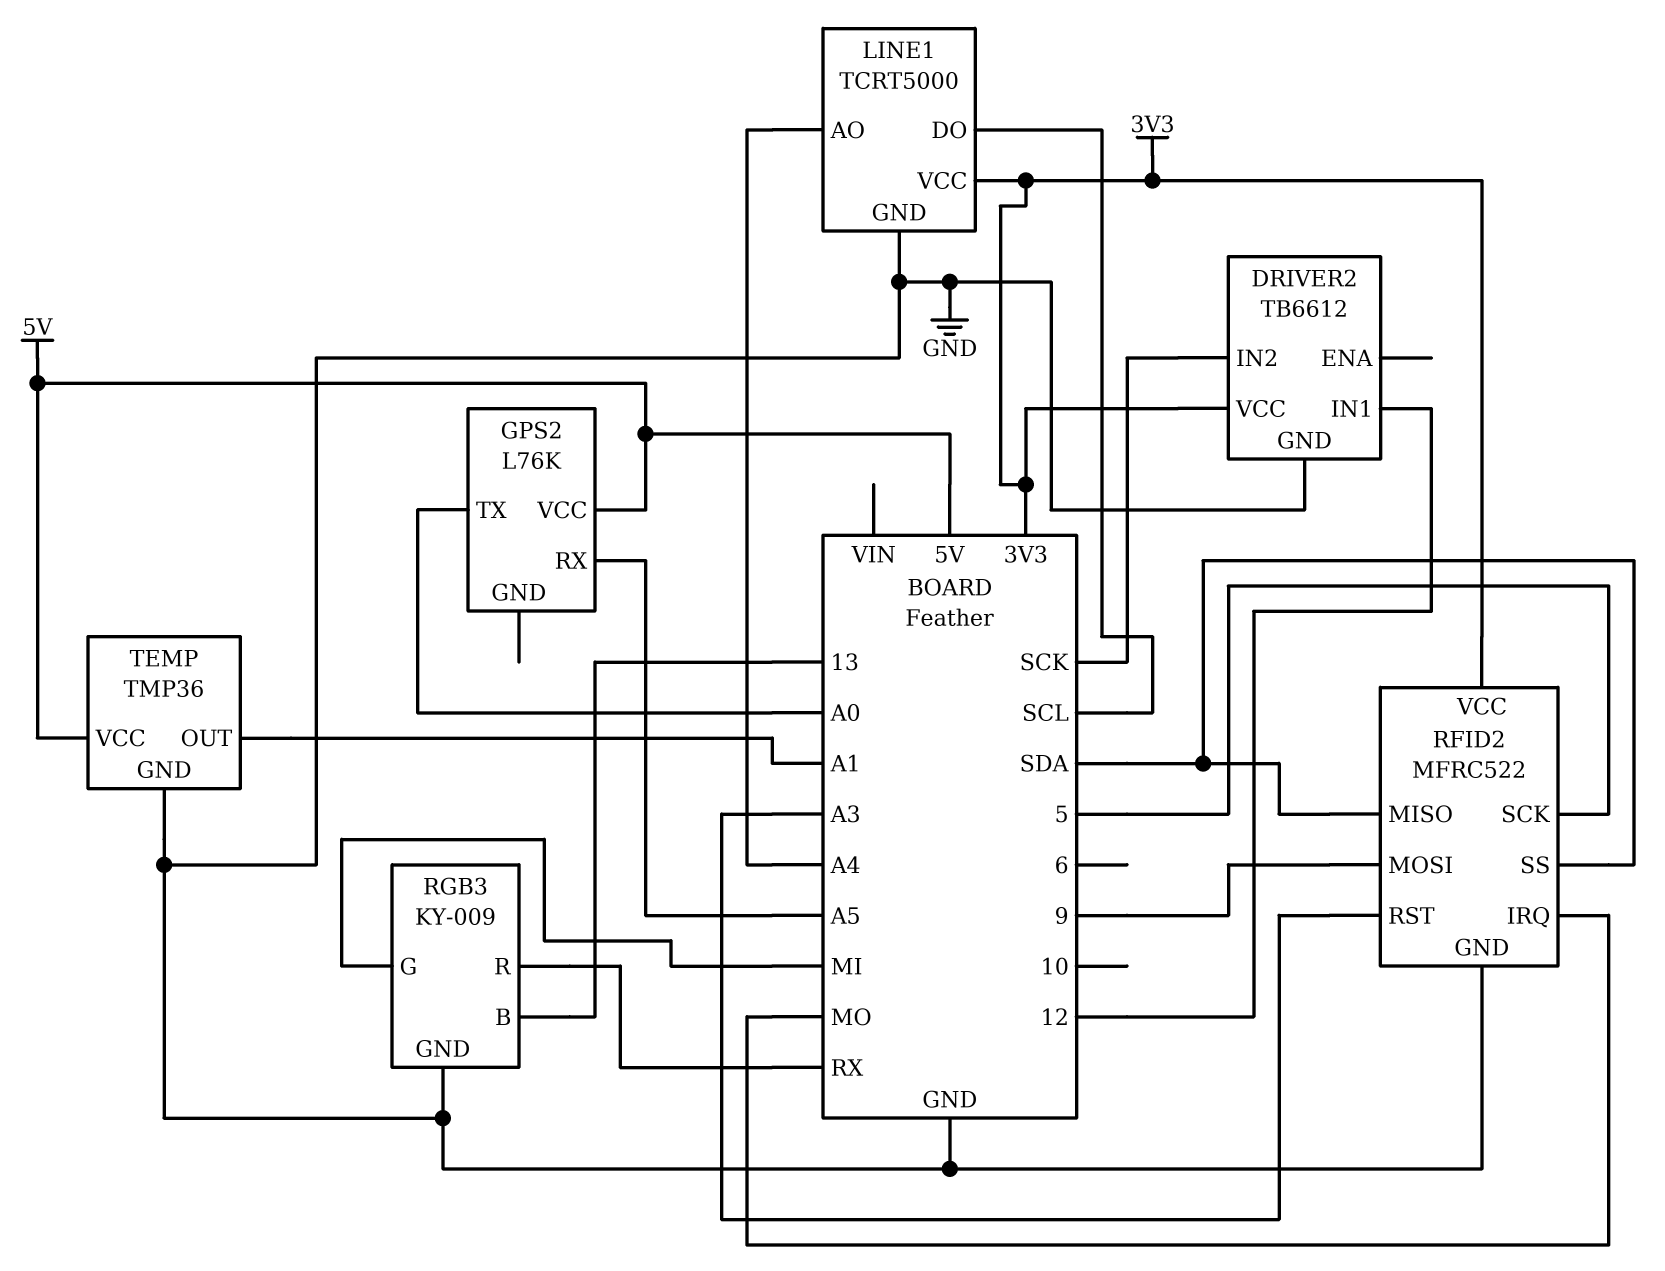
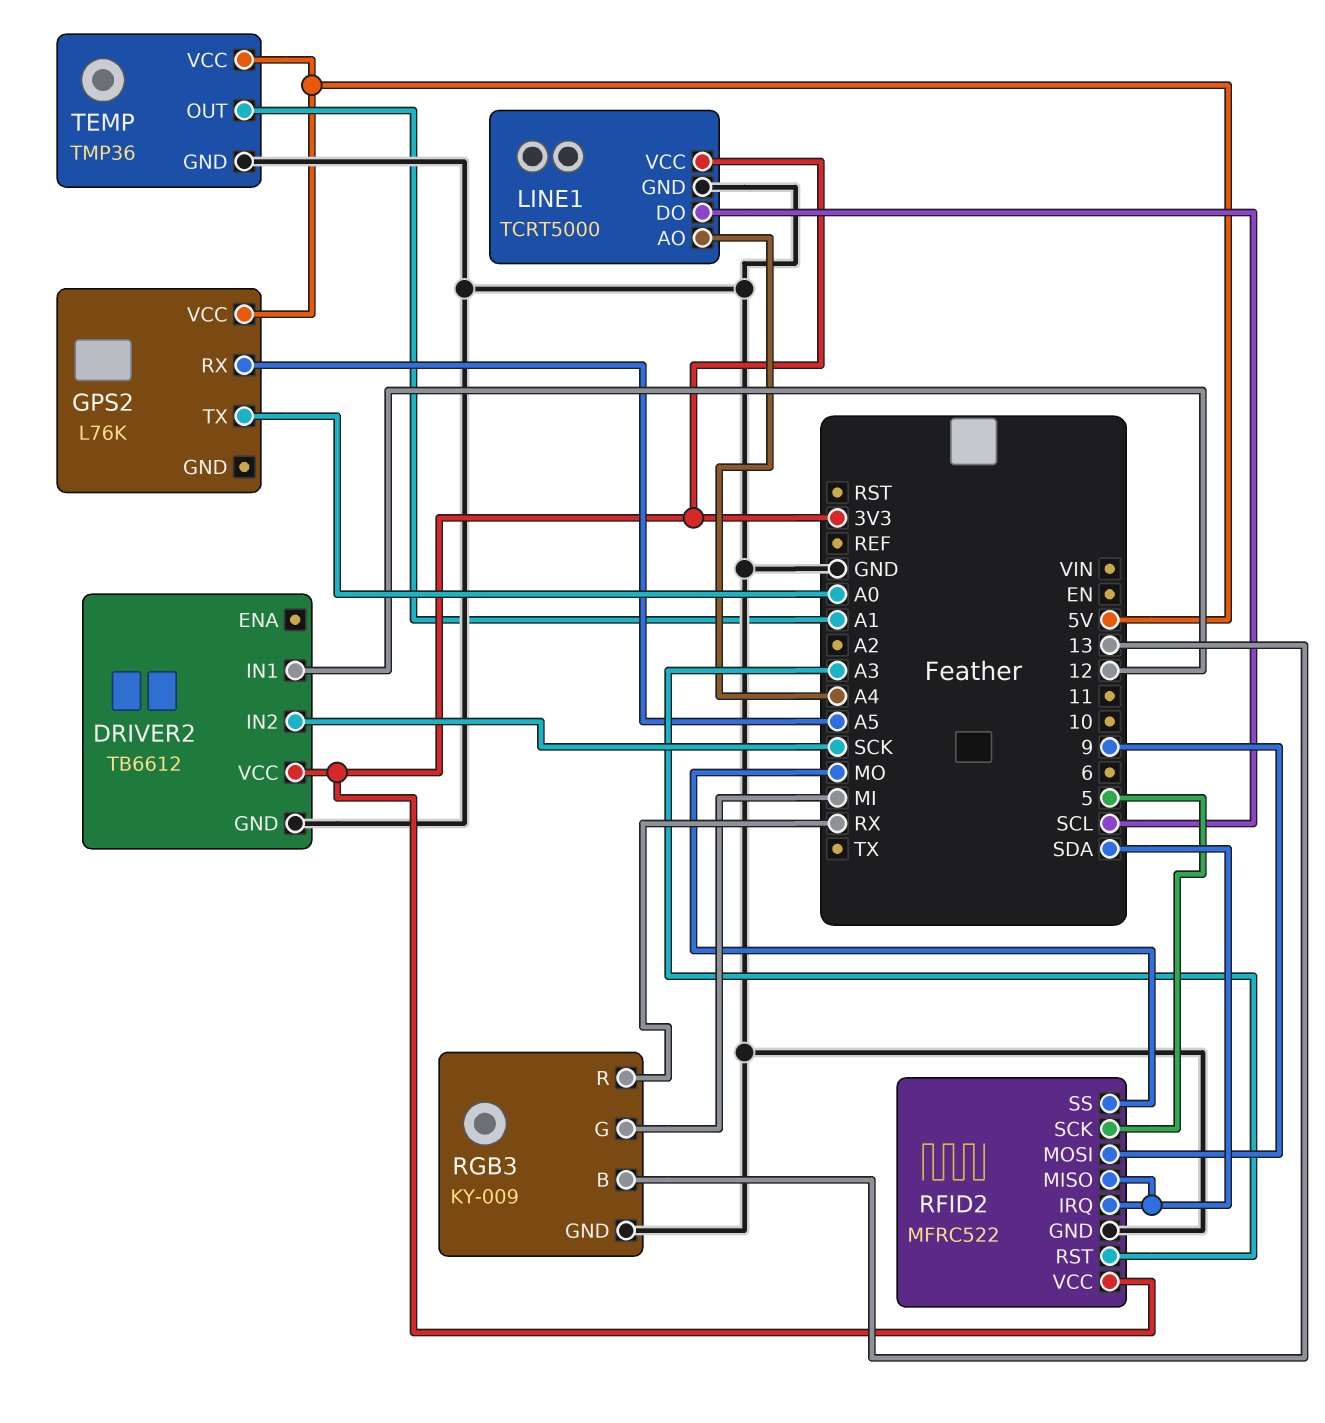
RFID2 pin IRQ: MO -> SDA
RFID2 pin SS: SDA -> MO

